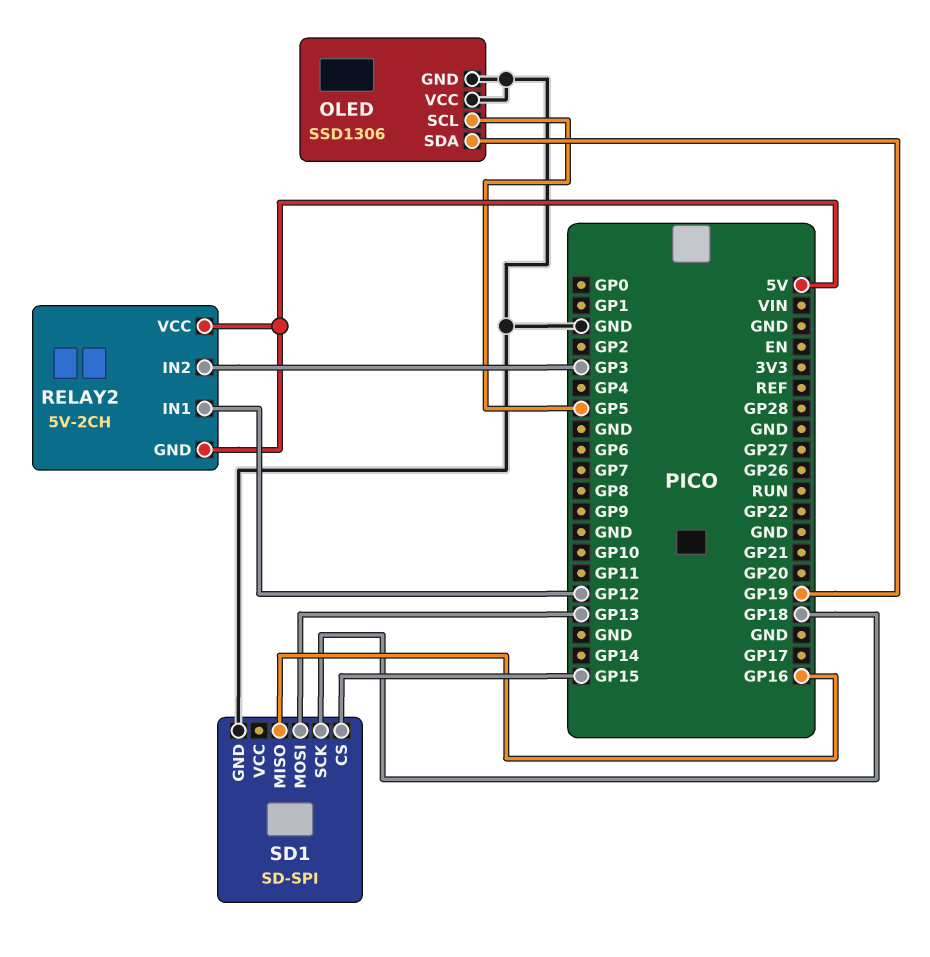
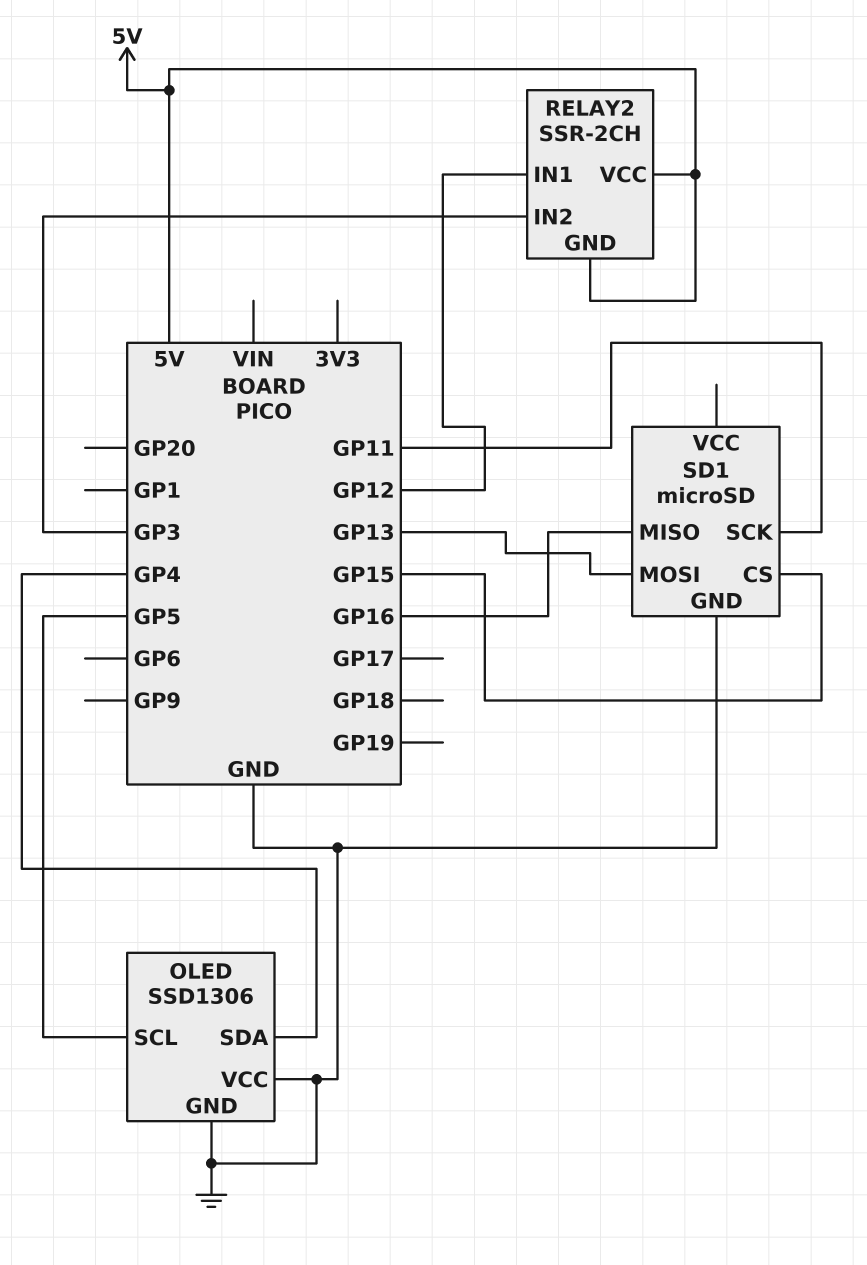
OLED pin SDA: GP19 -> GP4
RELAY2: 5V-2CH -> SSR-2CH
SD1: SD-SPI -> microSD
SD1 pin SCK: GP18 -> GP11

